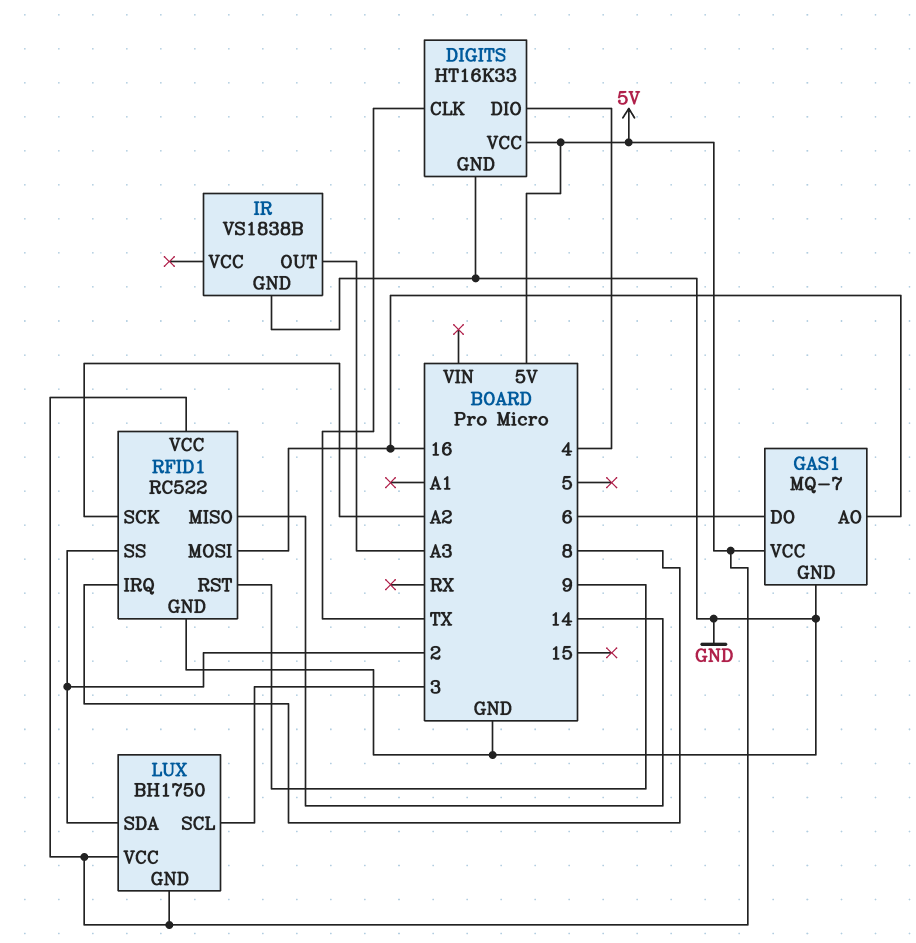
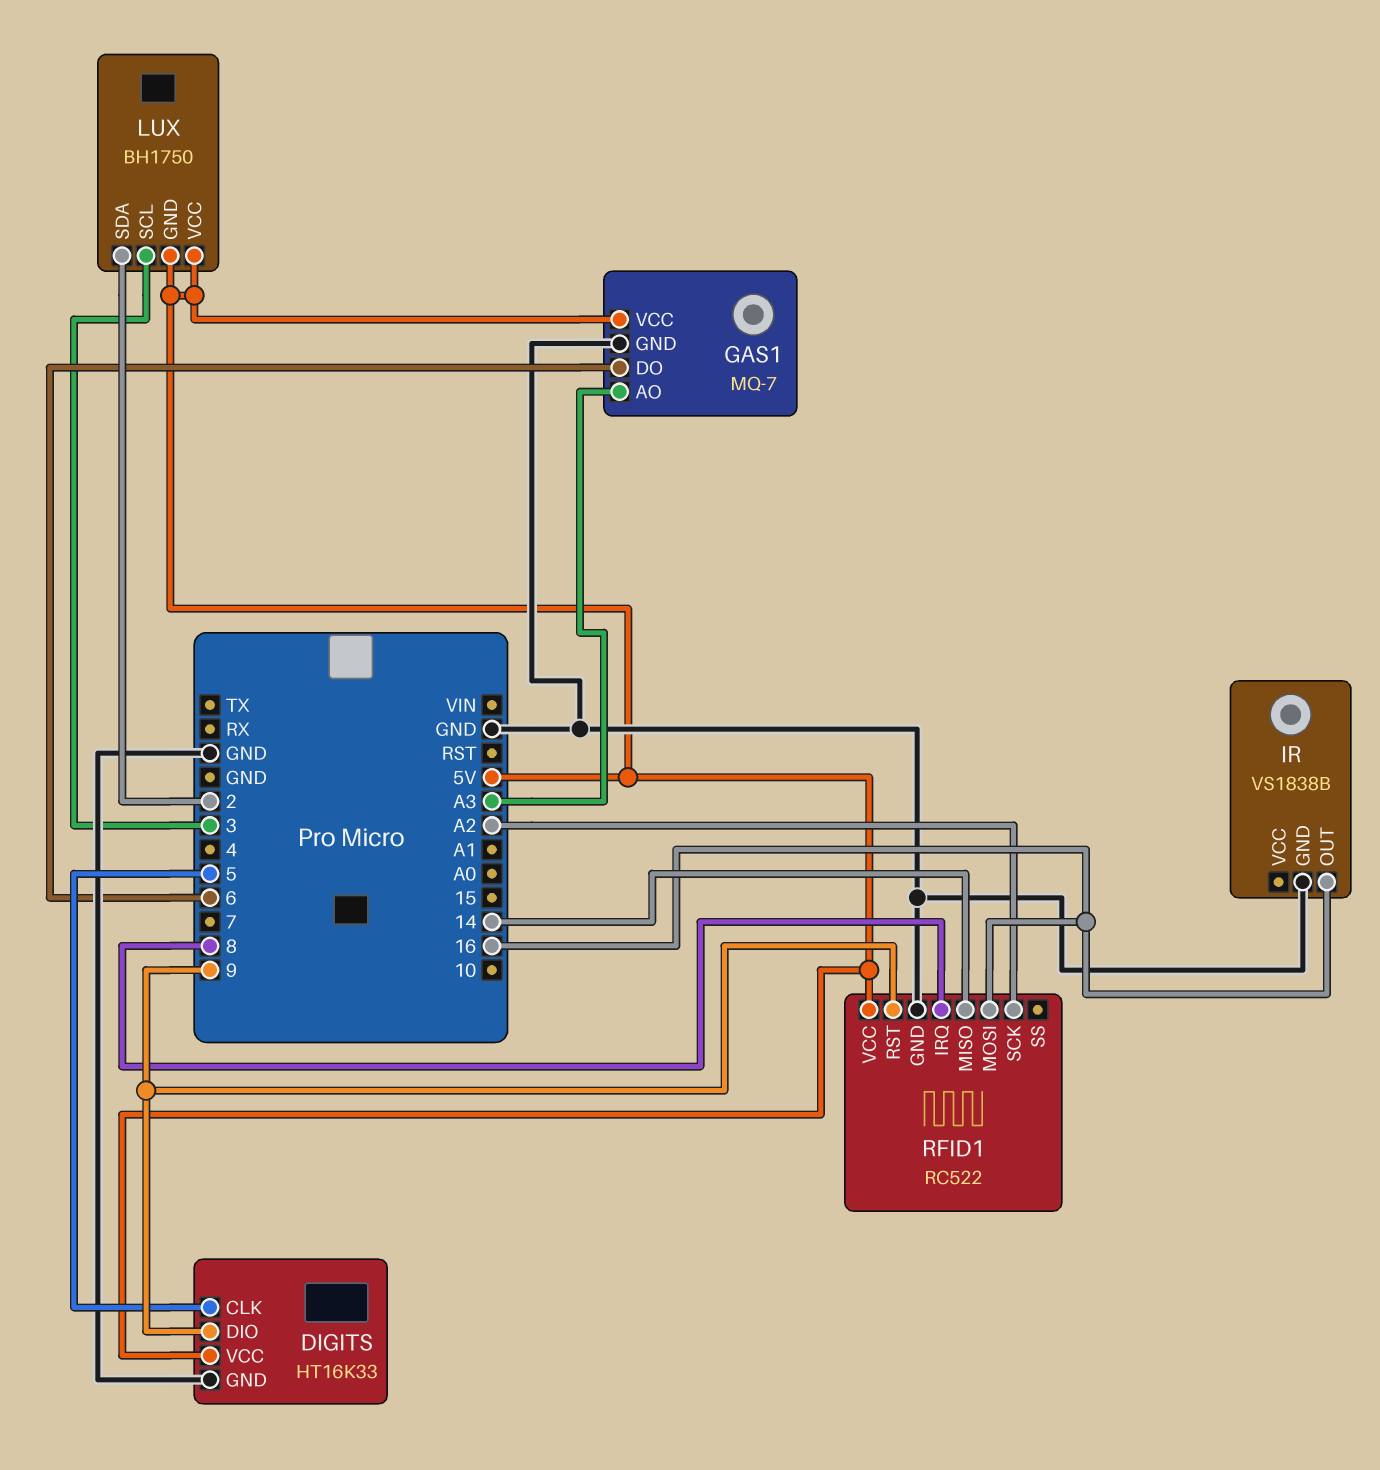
DIGITS pin CLK: TX -> 5
DIGITS pin DIO: 4 -> 9
GAS1 pin AO: 16 -> A3
IR pin OUT: A3 -> 16
RFID1 pin SS: 2 -> none

